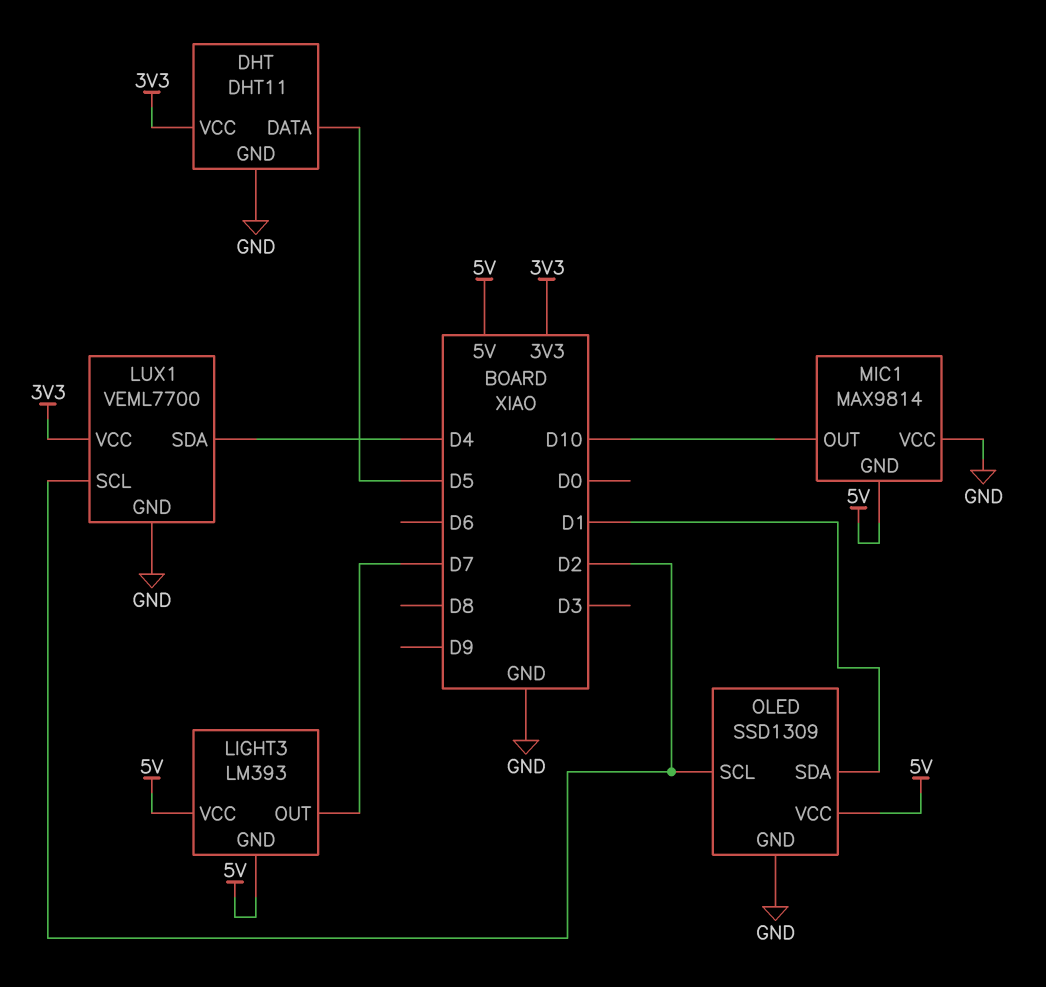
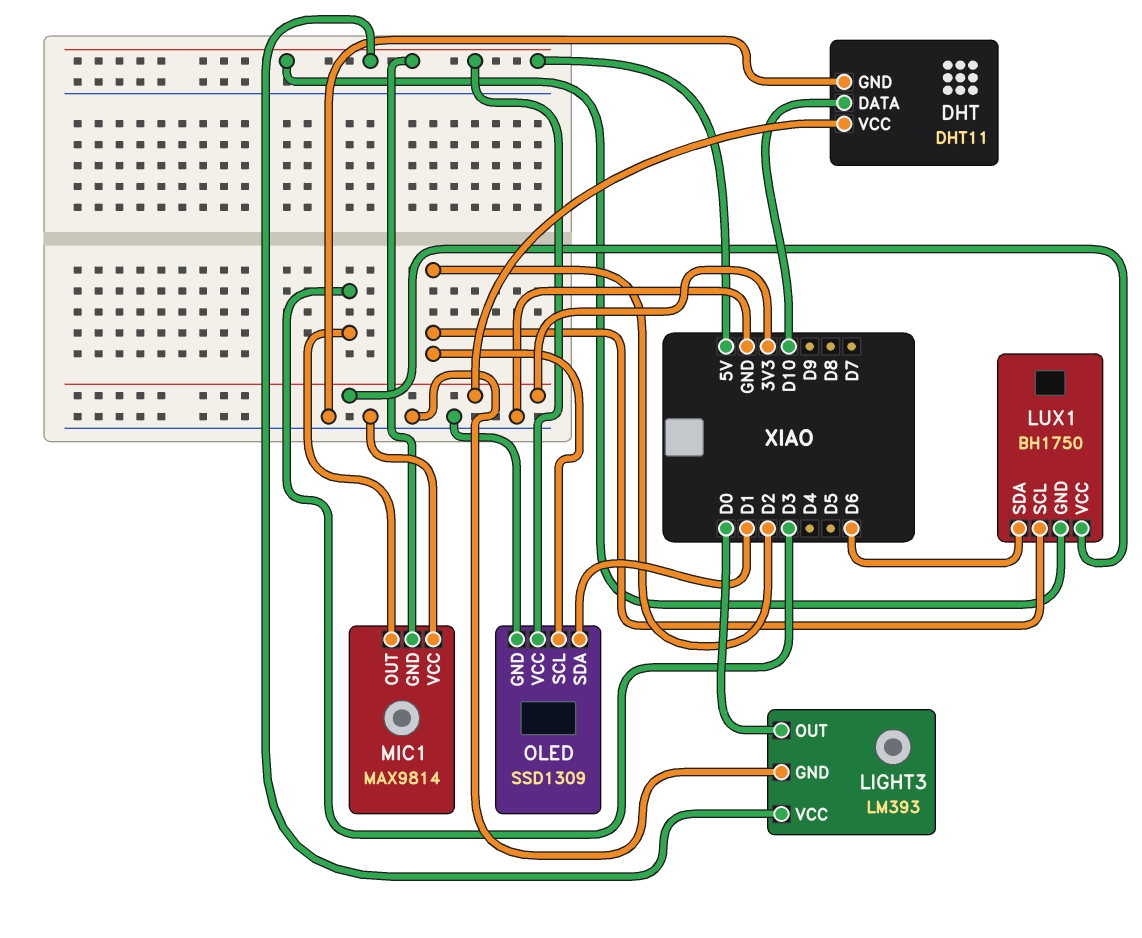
DHT pin DATA: D5 -> D10
LIGHT3 pin GND: 5V -> GND
LIGHT3 pin OUT: D7 -> D0
LUX1: VEML7700 -> BH1750
LUX1 pin GND: GND -> 5V
LUX1 pin SDA: D4 -> D6
MIC1 pin OUT: D10 -> D3

